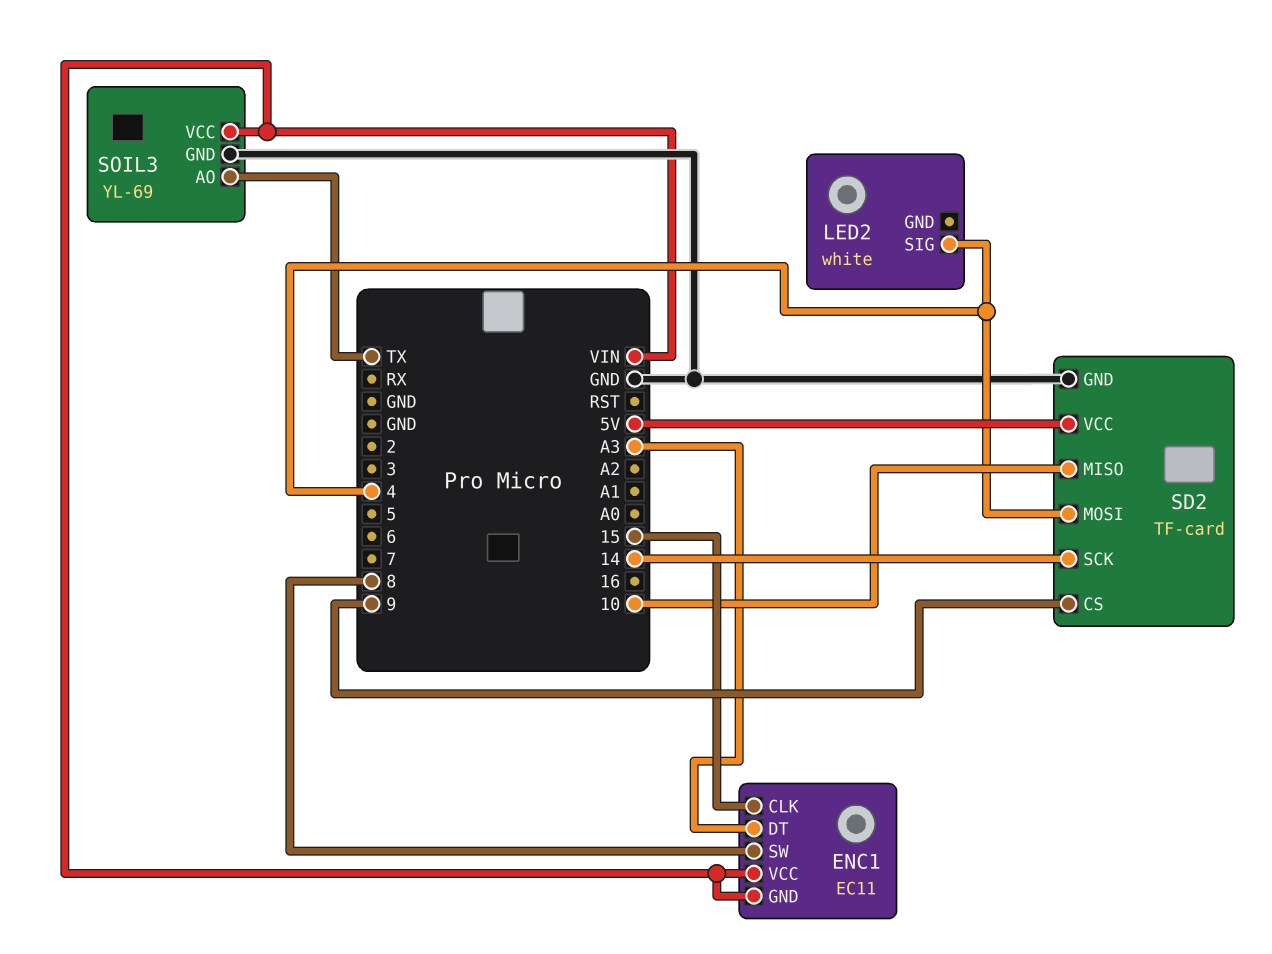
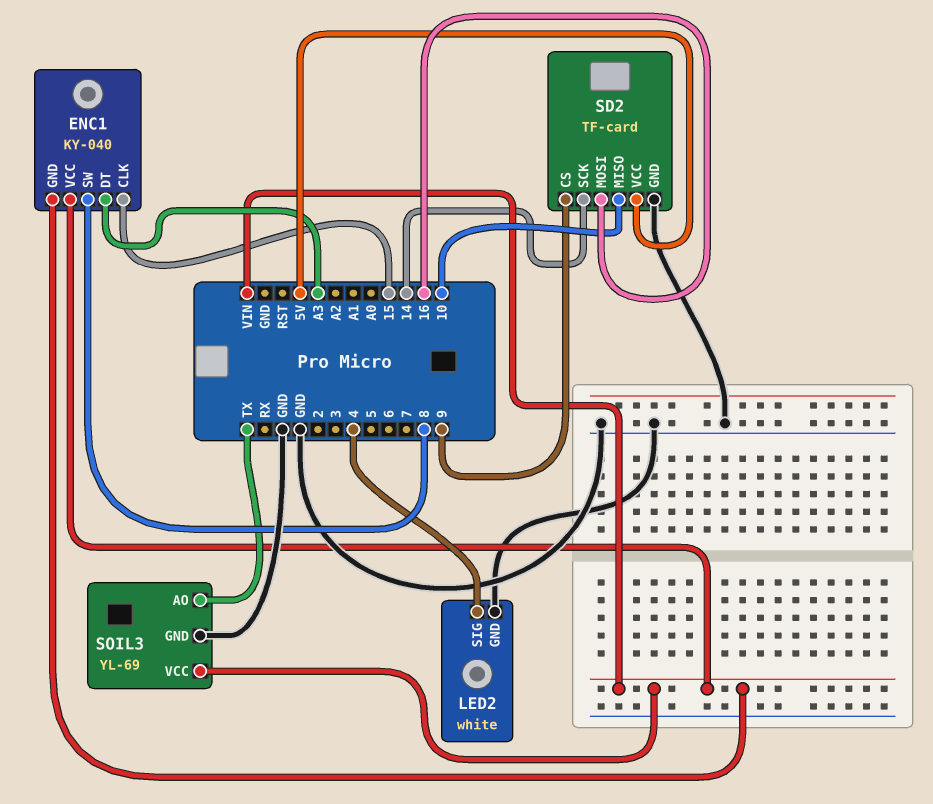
ENC1: EC11 -> KY-040
LED2 pin GND: none -> GND
SD2 pin MOSI: 4 -> 16

